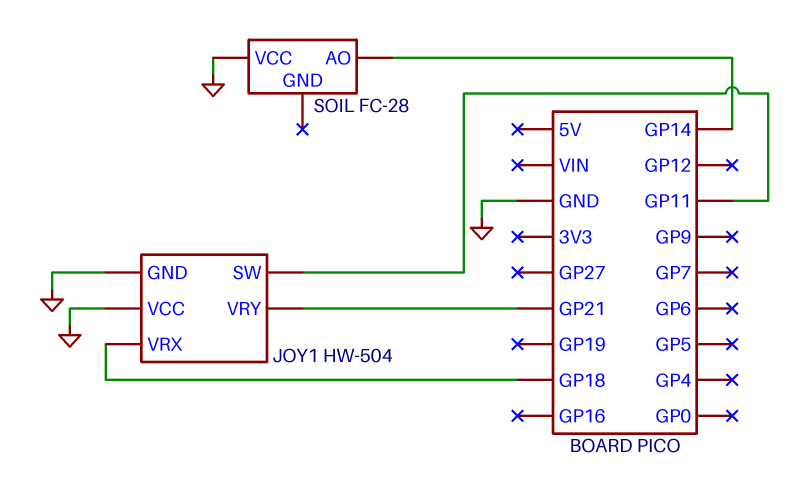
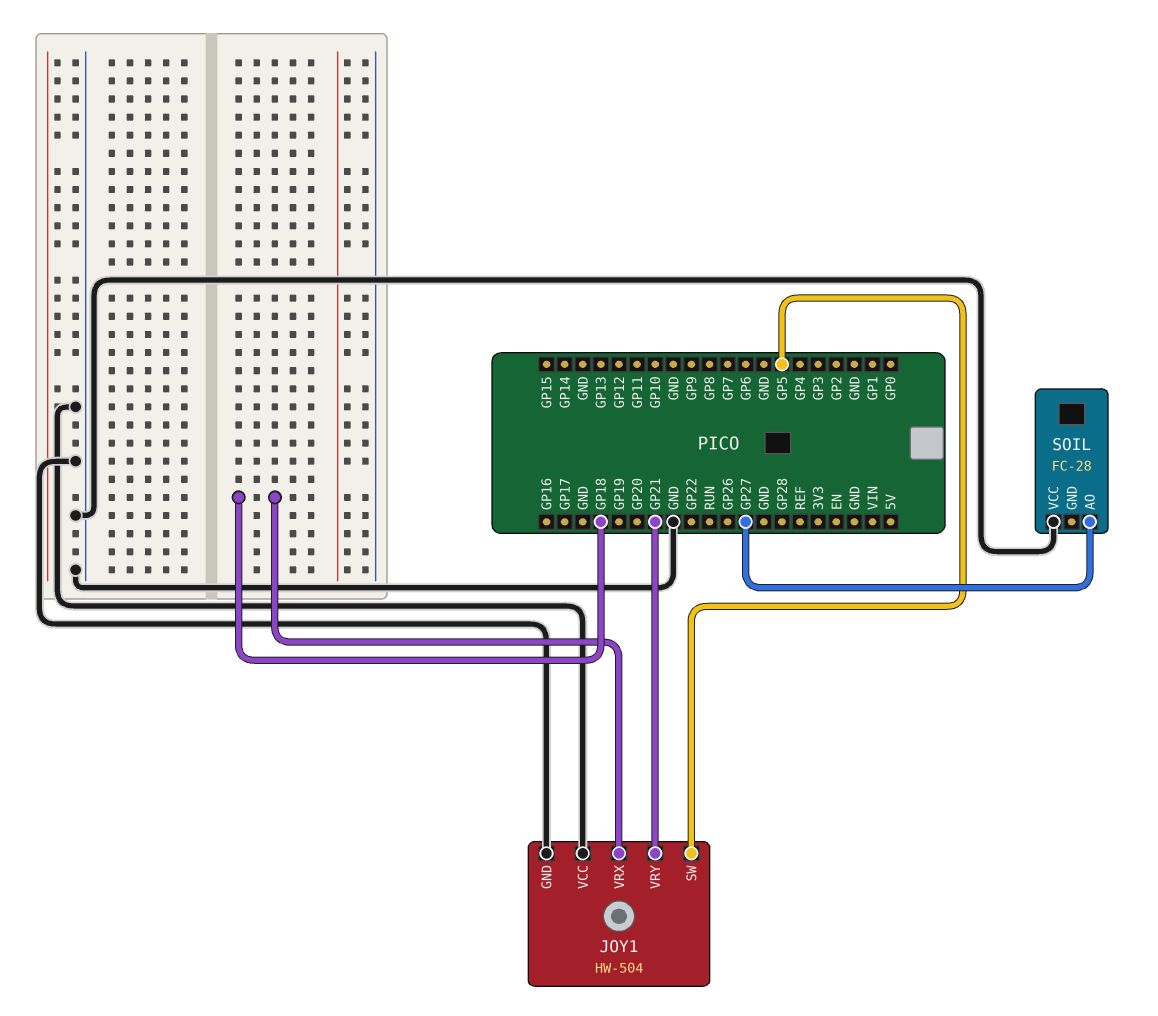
JOY1 pin SW: GP11 -> GP5
SOIL pin AO: GP14 -> GP27

